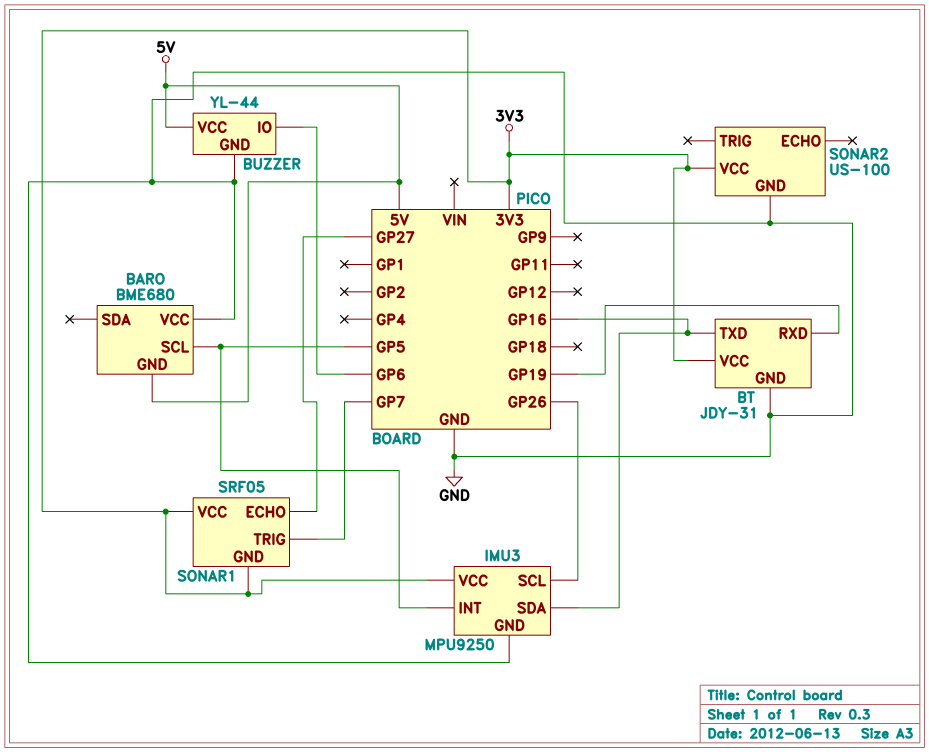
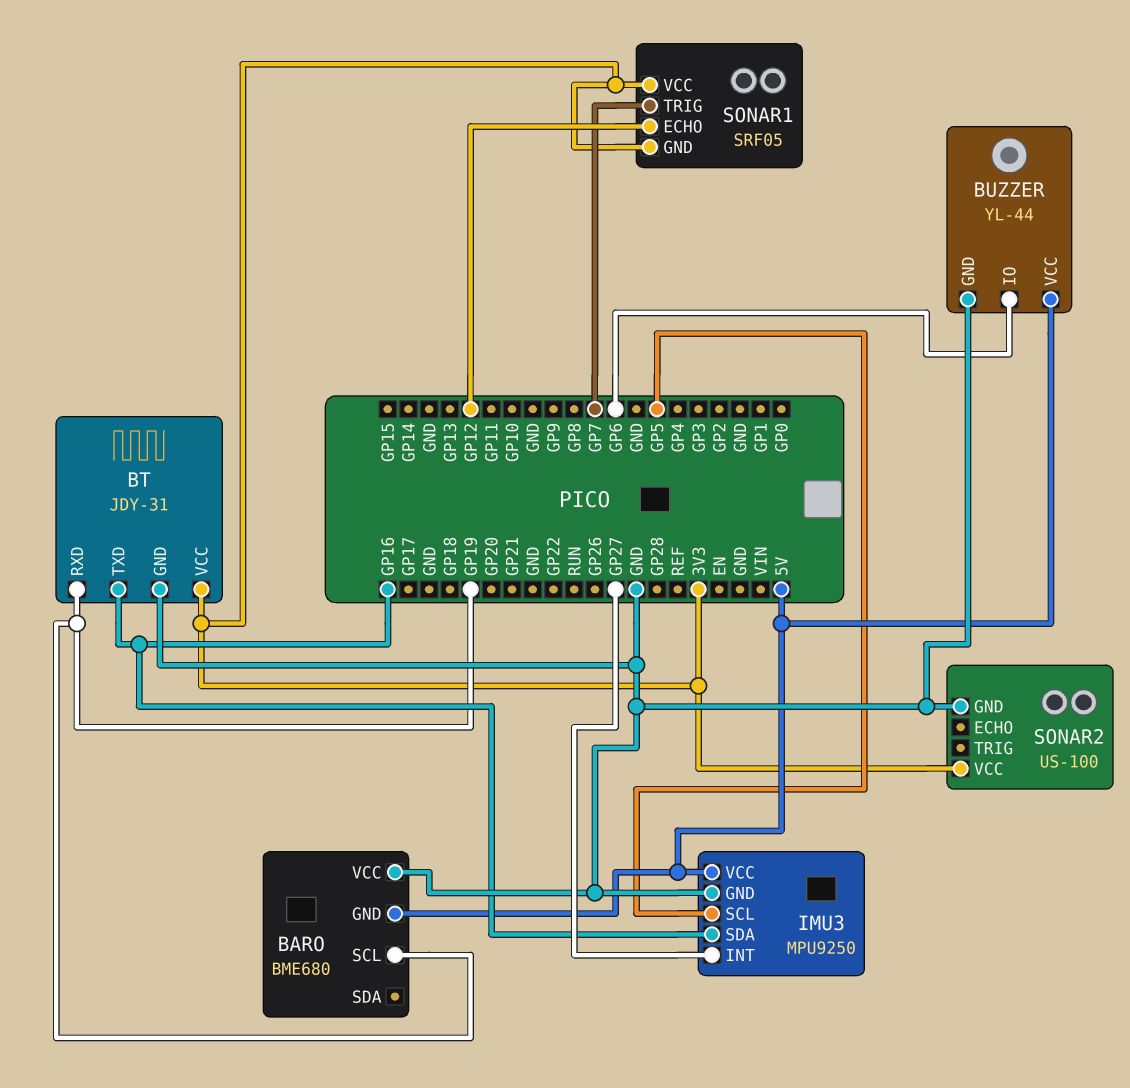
BARO pin SCL: GP5 -> GP19
IMU3 pin INT: GP5 -> GP27
IMU3 pin SCL: GP26 -> GP5
IMU3 pin VCC: 3V3 -> 5V
SONAR1 pin ECHO: GP27 -> GP12

